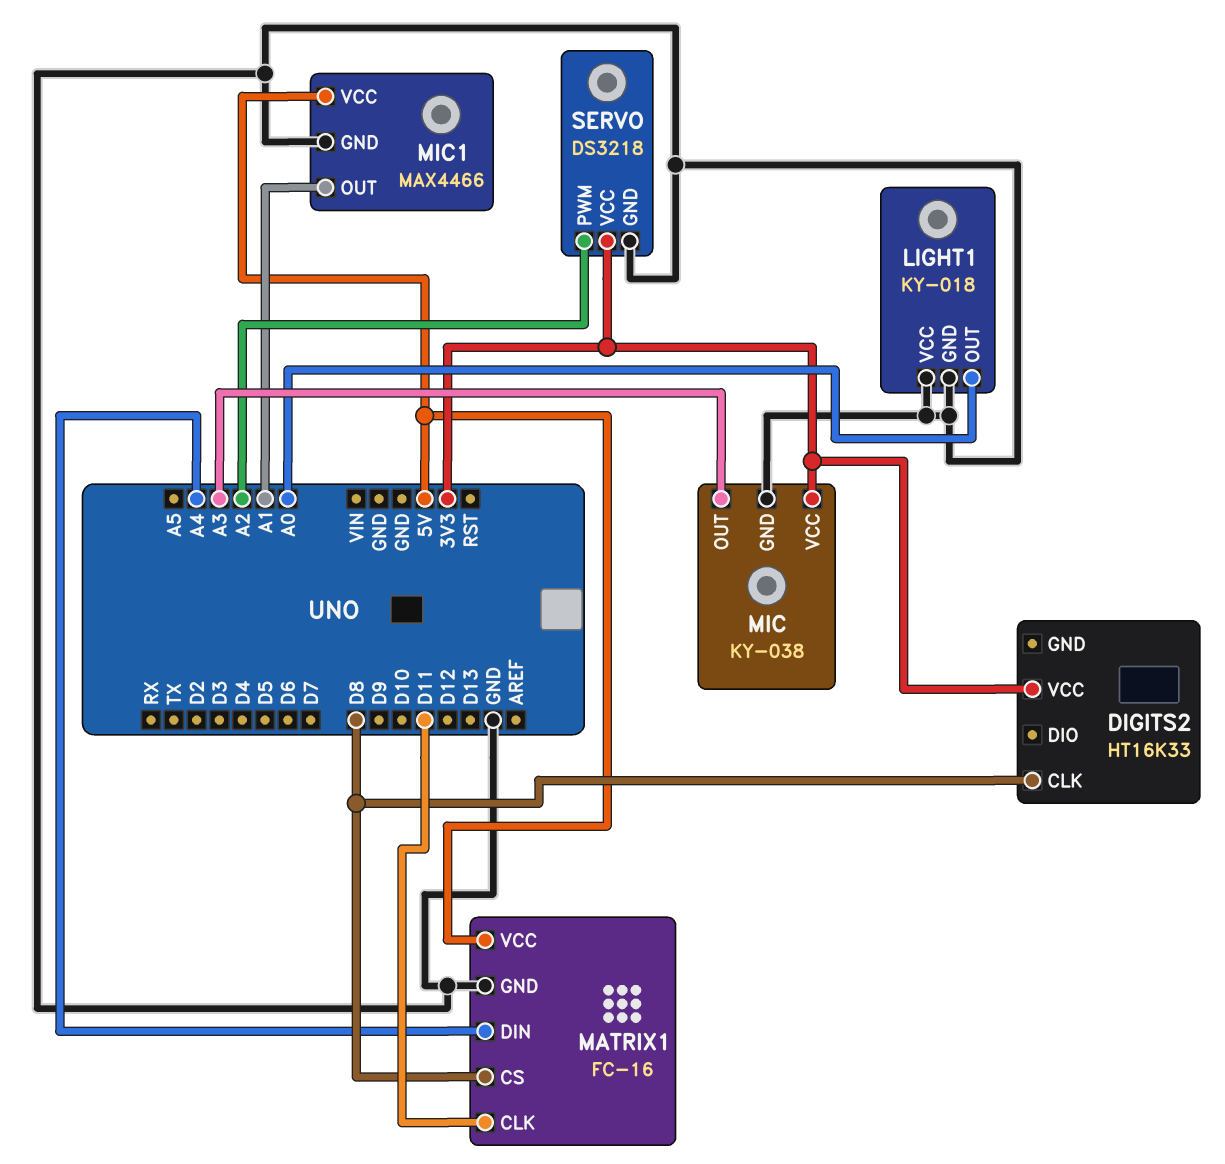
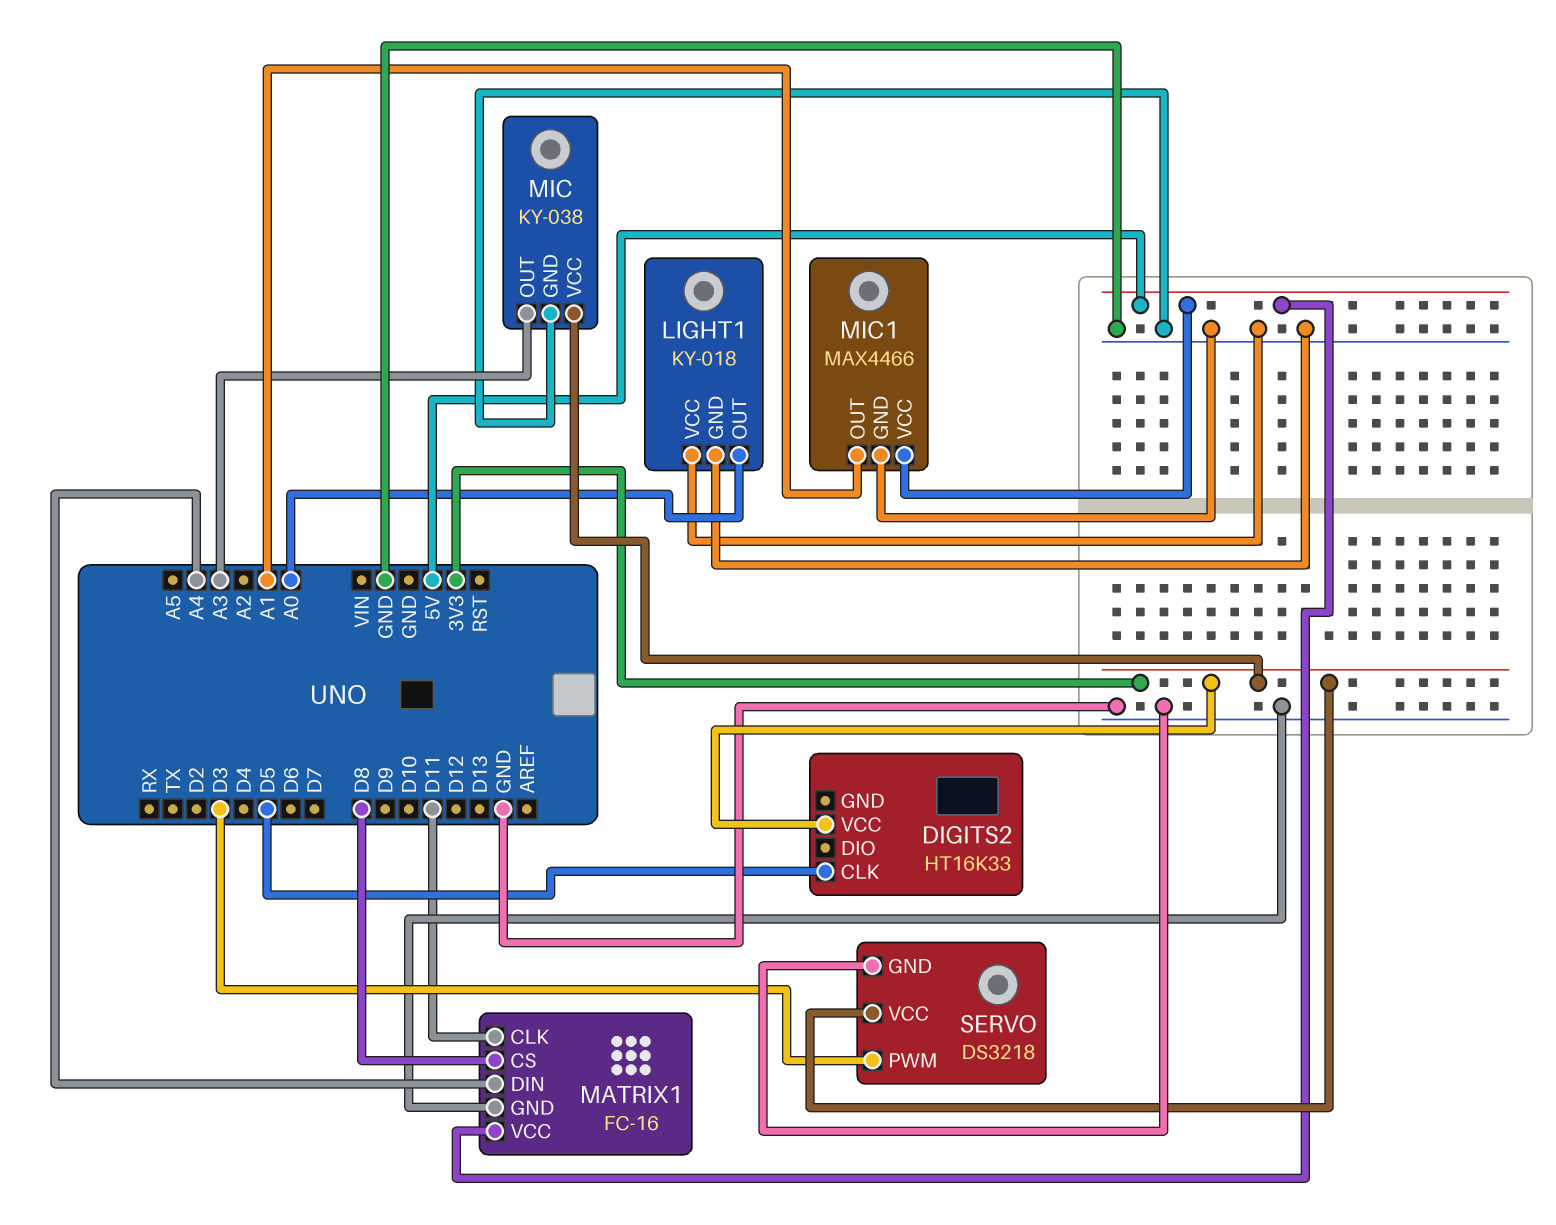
DIGITS2 pin CLK: D8 -> D5
SERVO pin PWM: A2 -> D3

